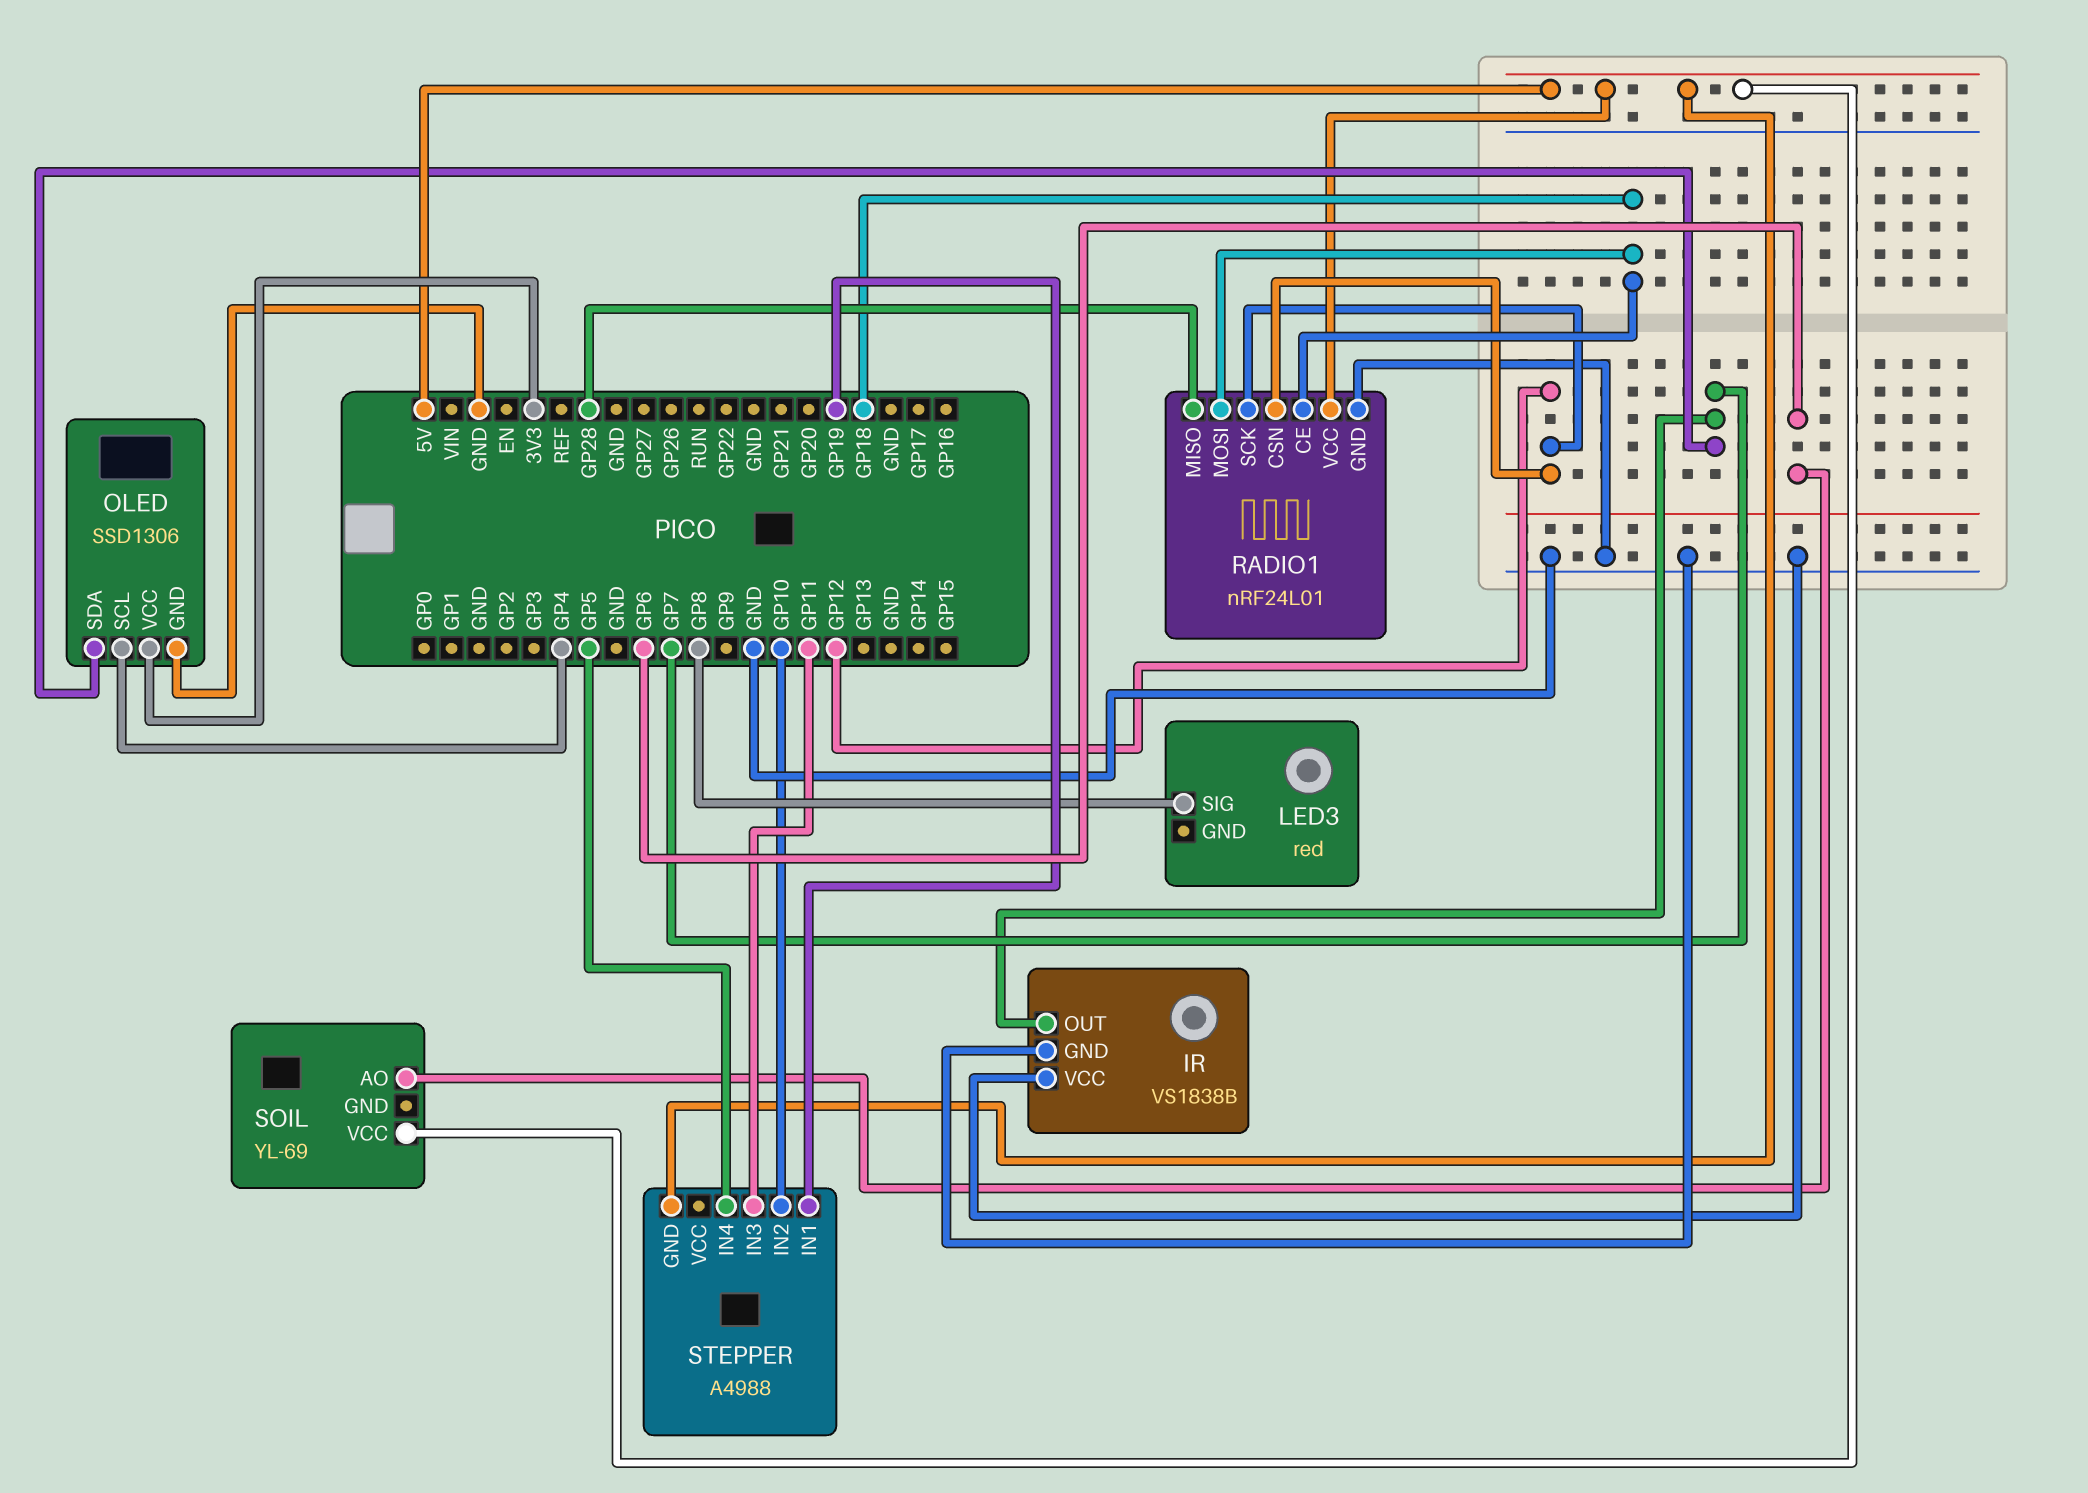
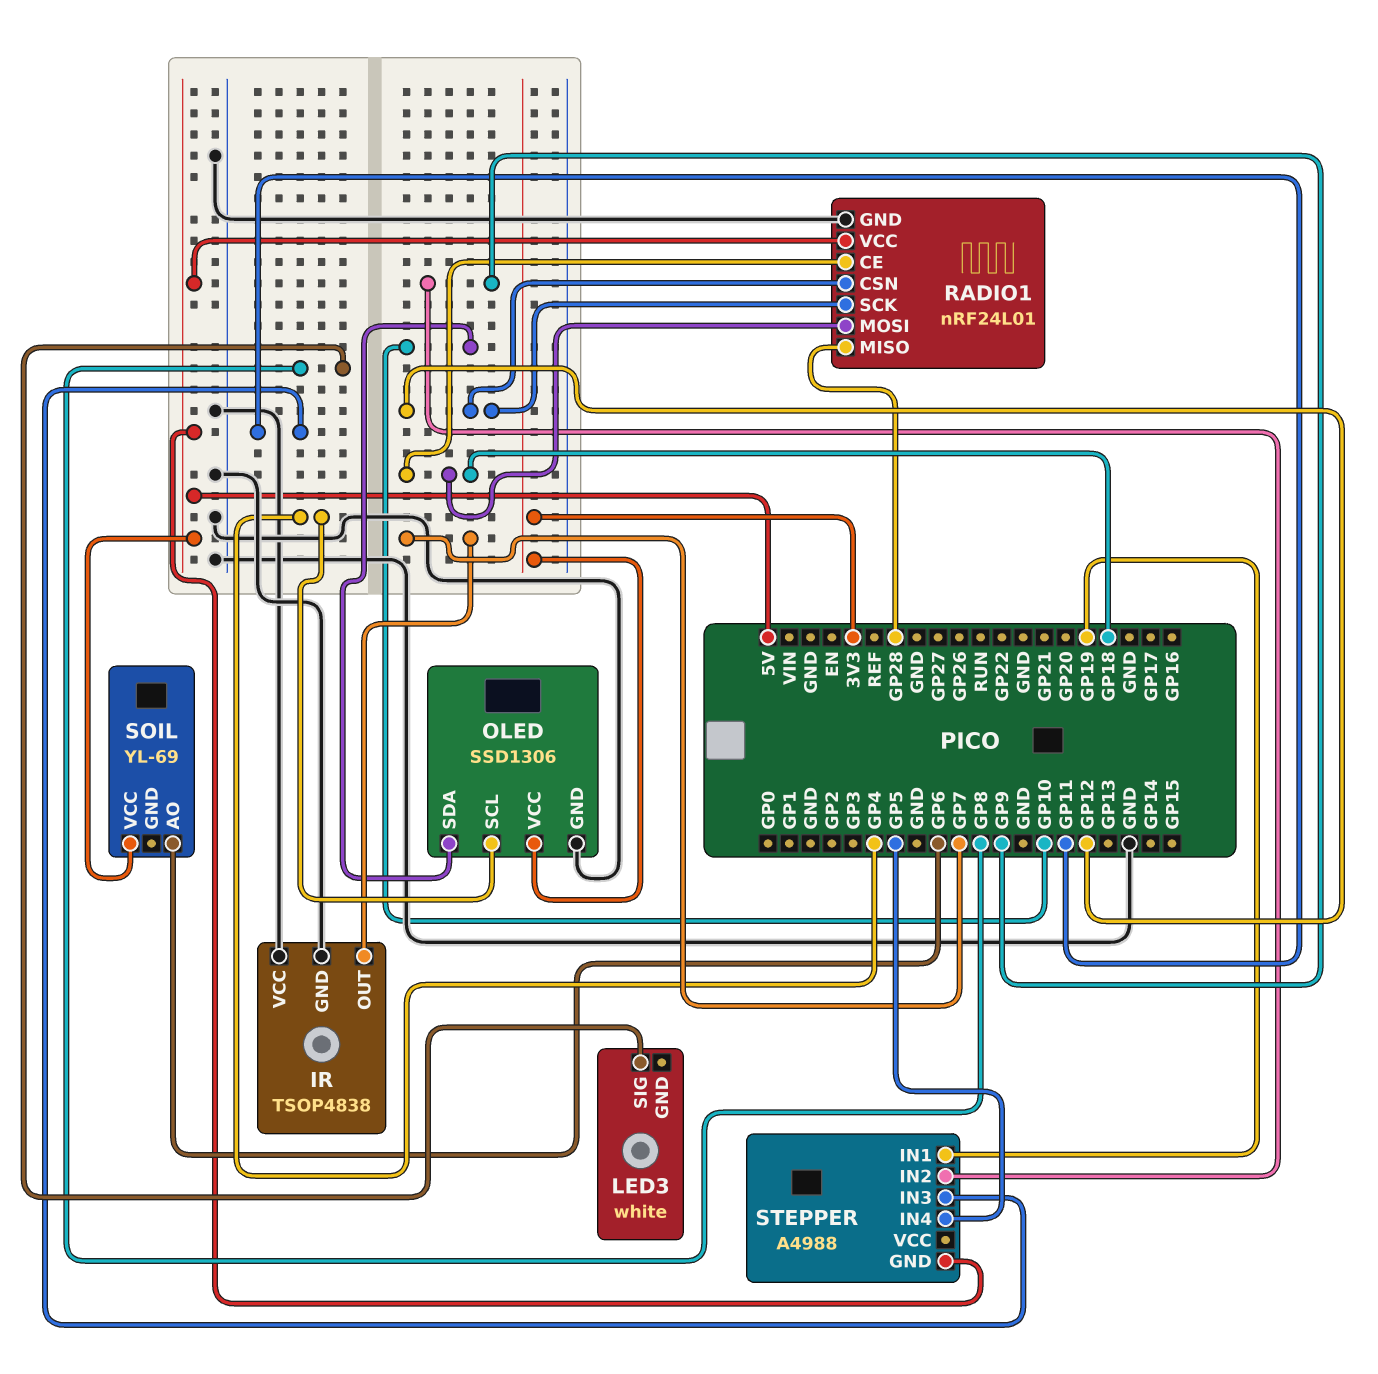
IR: VS1838B -> TSOP4838
LED3: red -> white
OLED pin SDA: GP7 -> GP10
STEPPER pin IN2: GP10 -> GP9

